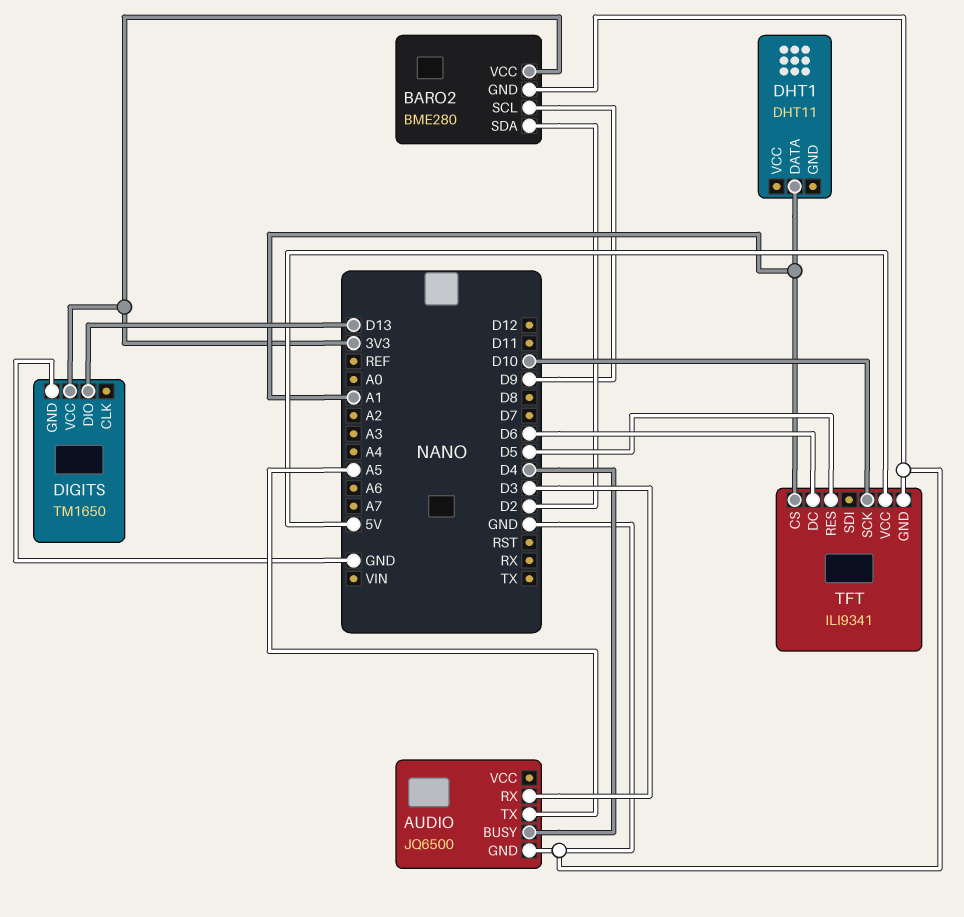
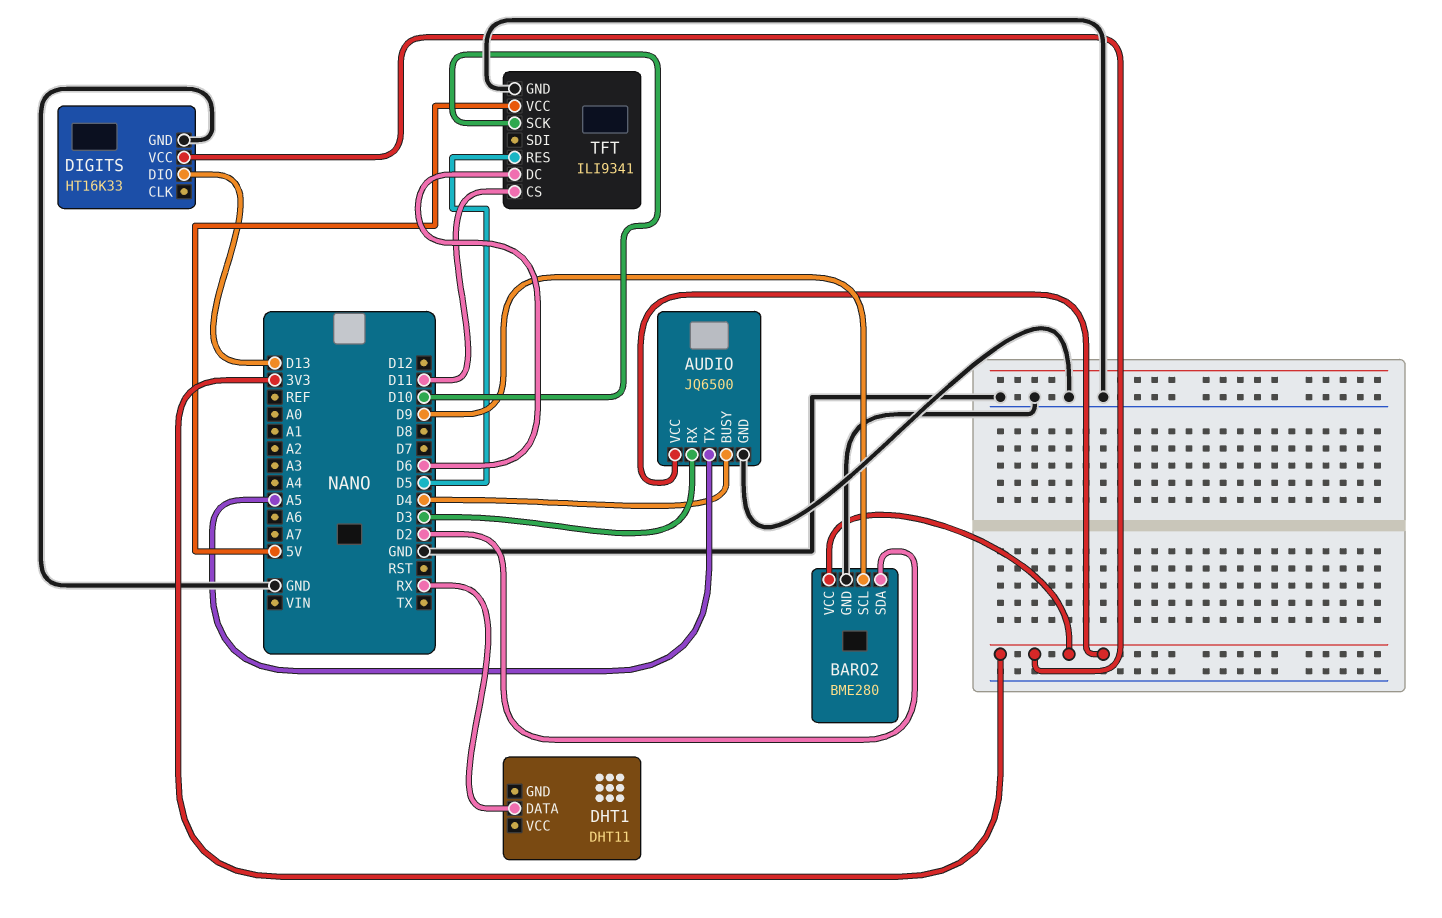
AUDIO pin VCC: none -> 3V3
DHT1 pin DATA: A1 -> RX
DIGITS: TM1650 -> HT16K33
TFT pin CS: A1 -> D11

